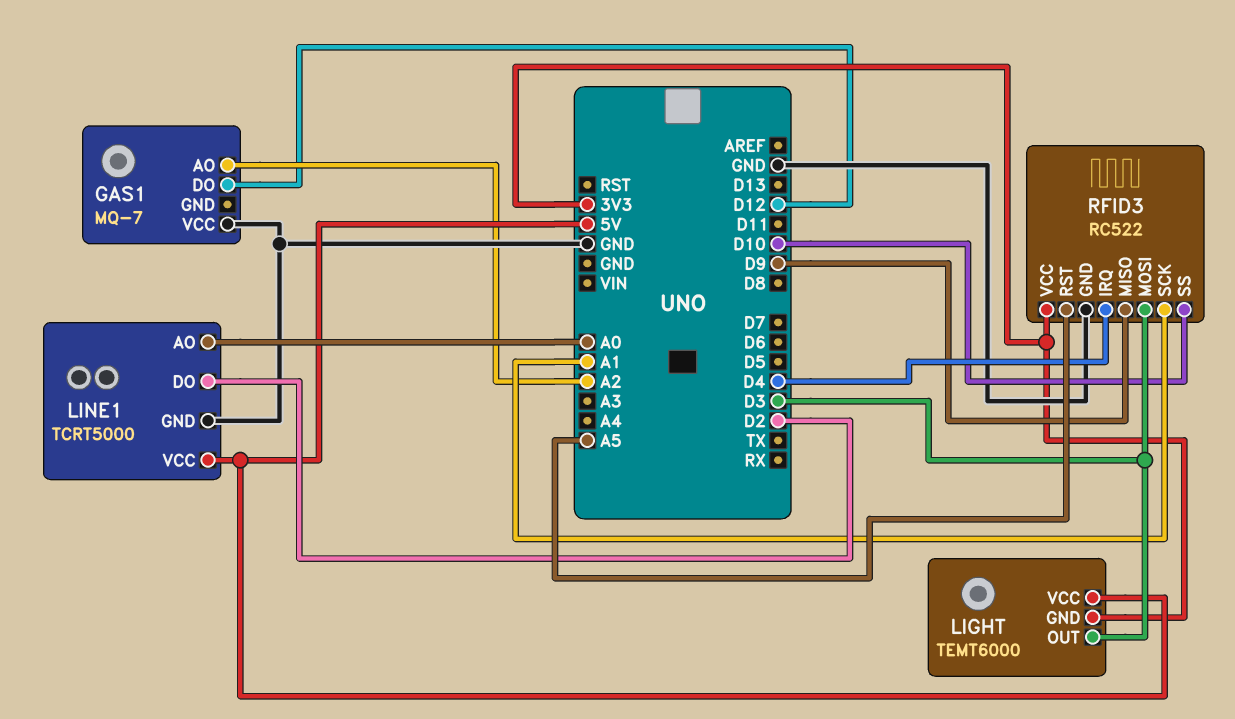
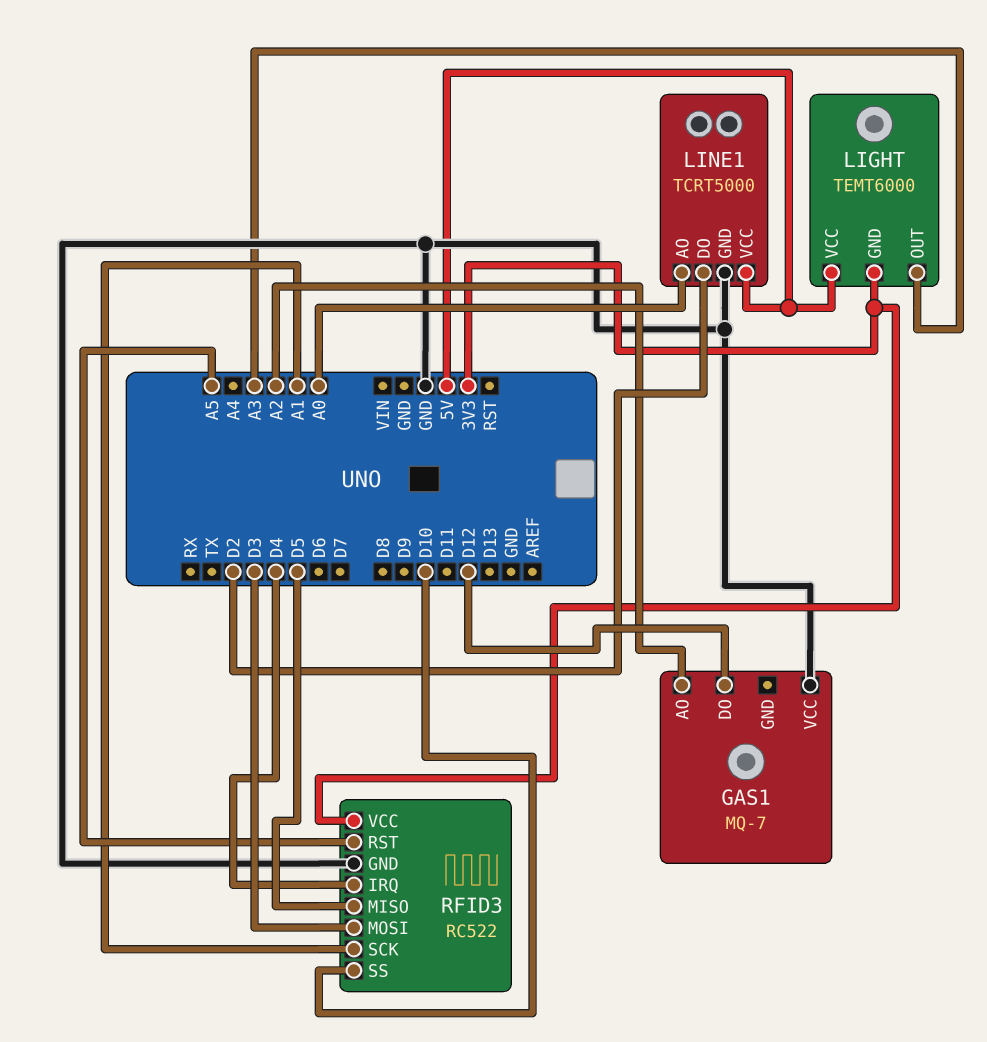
LIGHT pin OUT: D3 -> A3
RFID3 pin MISO: D9 -> D5

